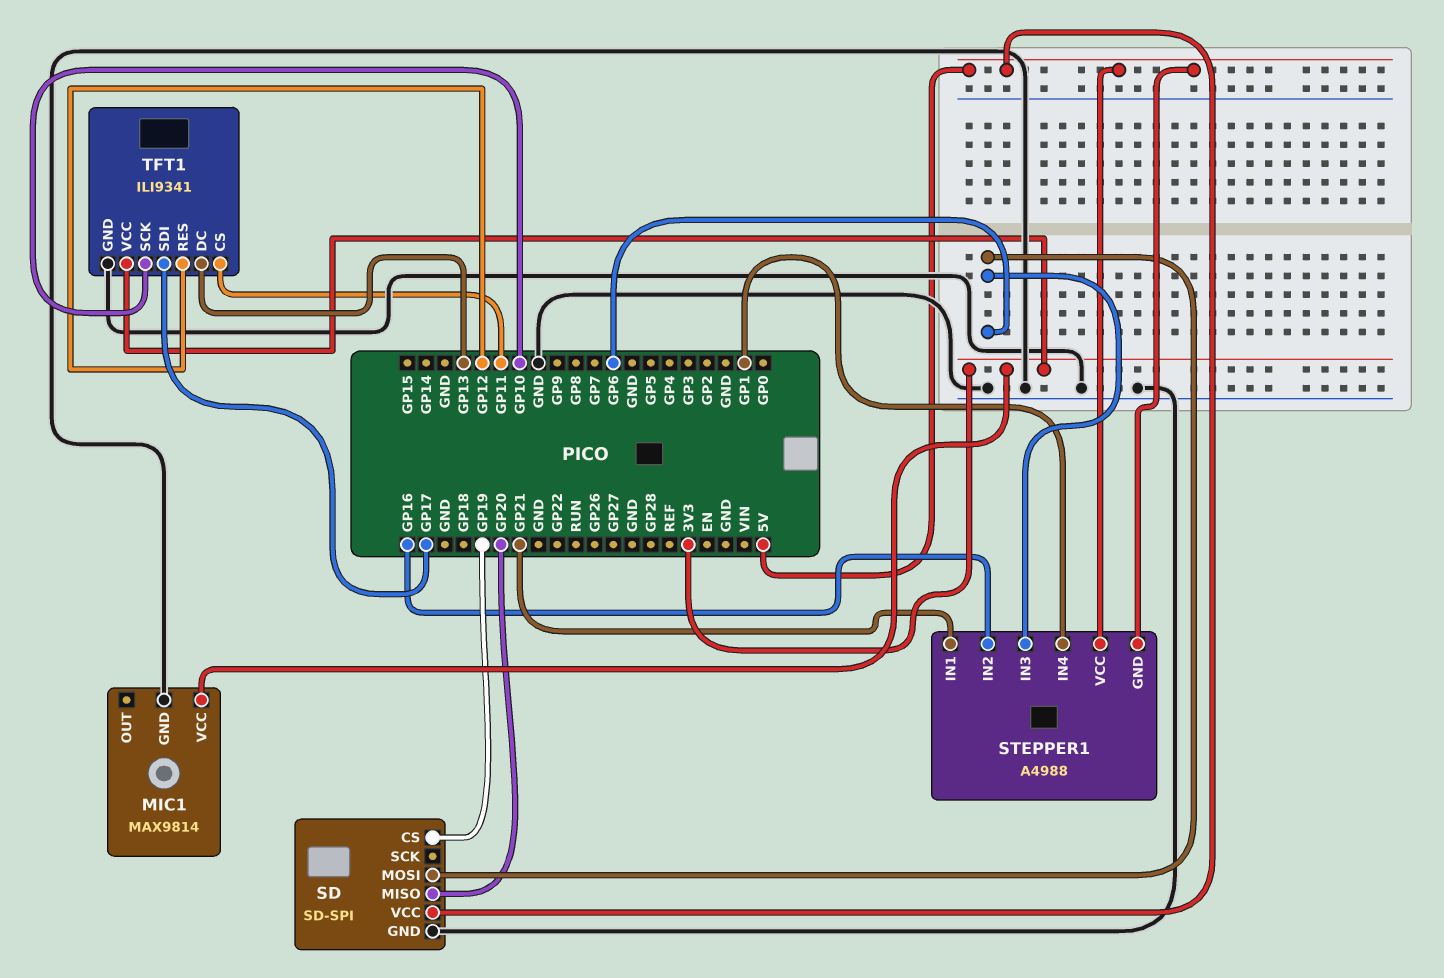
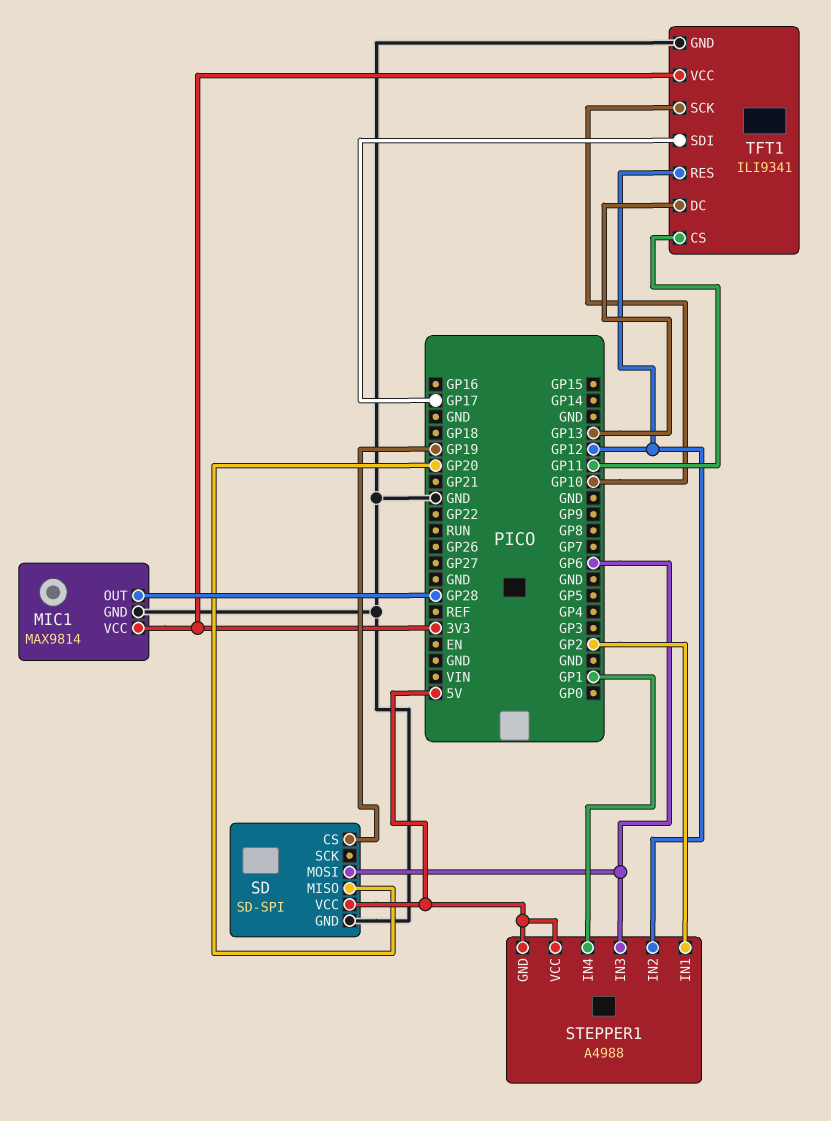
MIC1 pin OUT: none -> GP28
STEPPER1 pin IN1: GP21 -> GP2
STEPPER1 pin IN2: GP16 -> GP12

